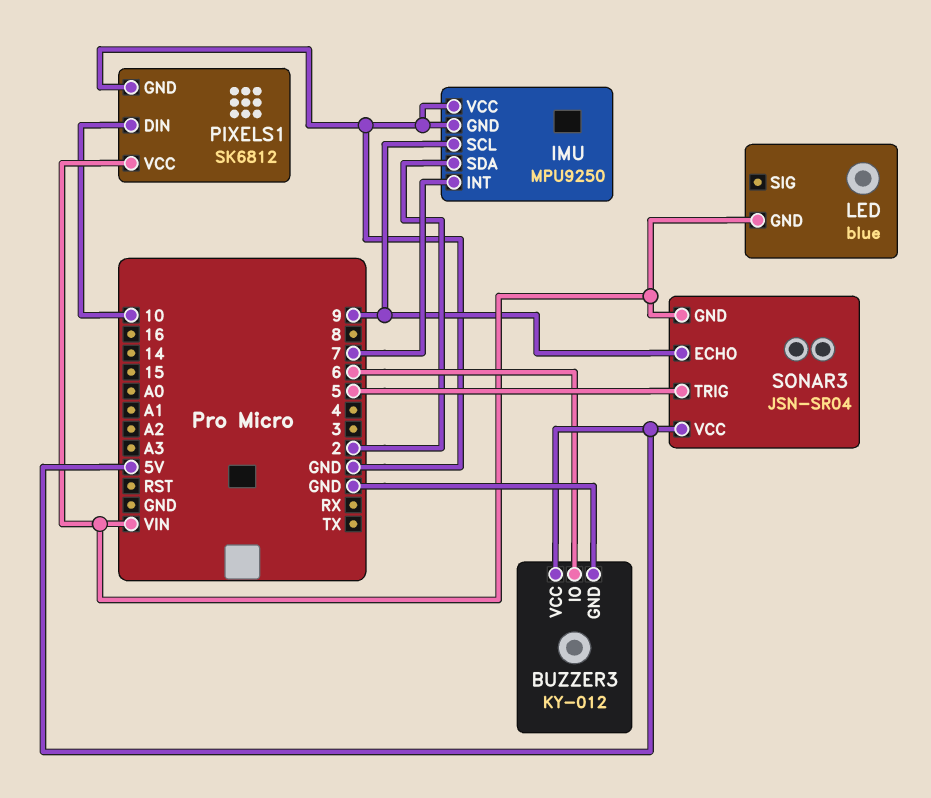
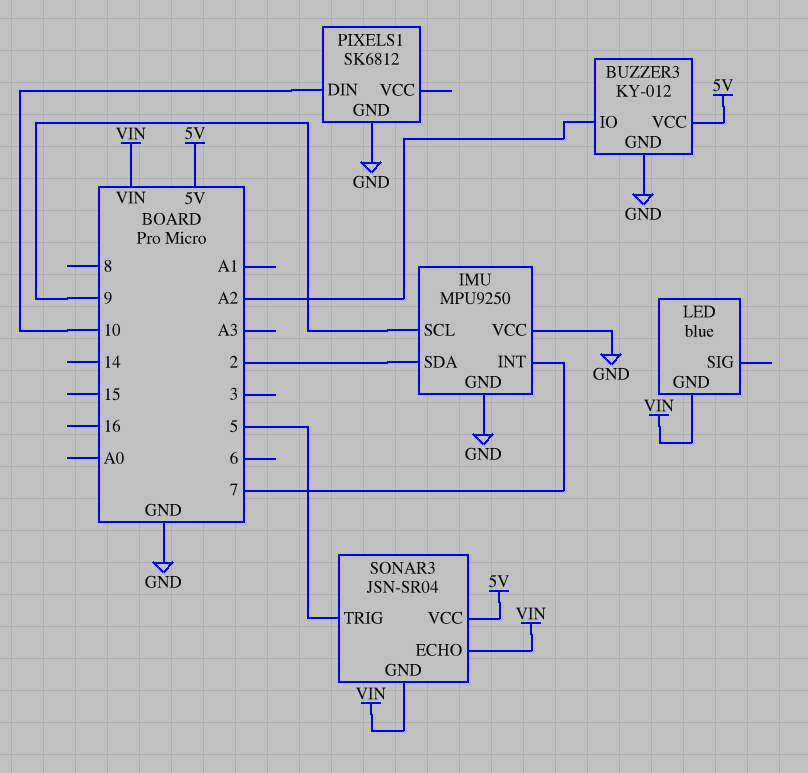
BUZZER3 pin IO: 6 -> A2
PIXELS1 pin VCC: VIN -> none
SONAR3 pin ECHO: 9 -> VIN

